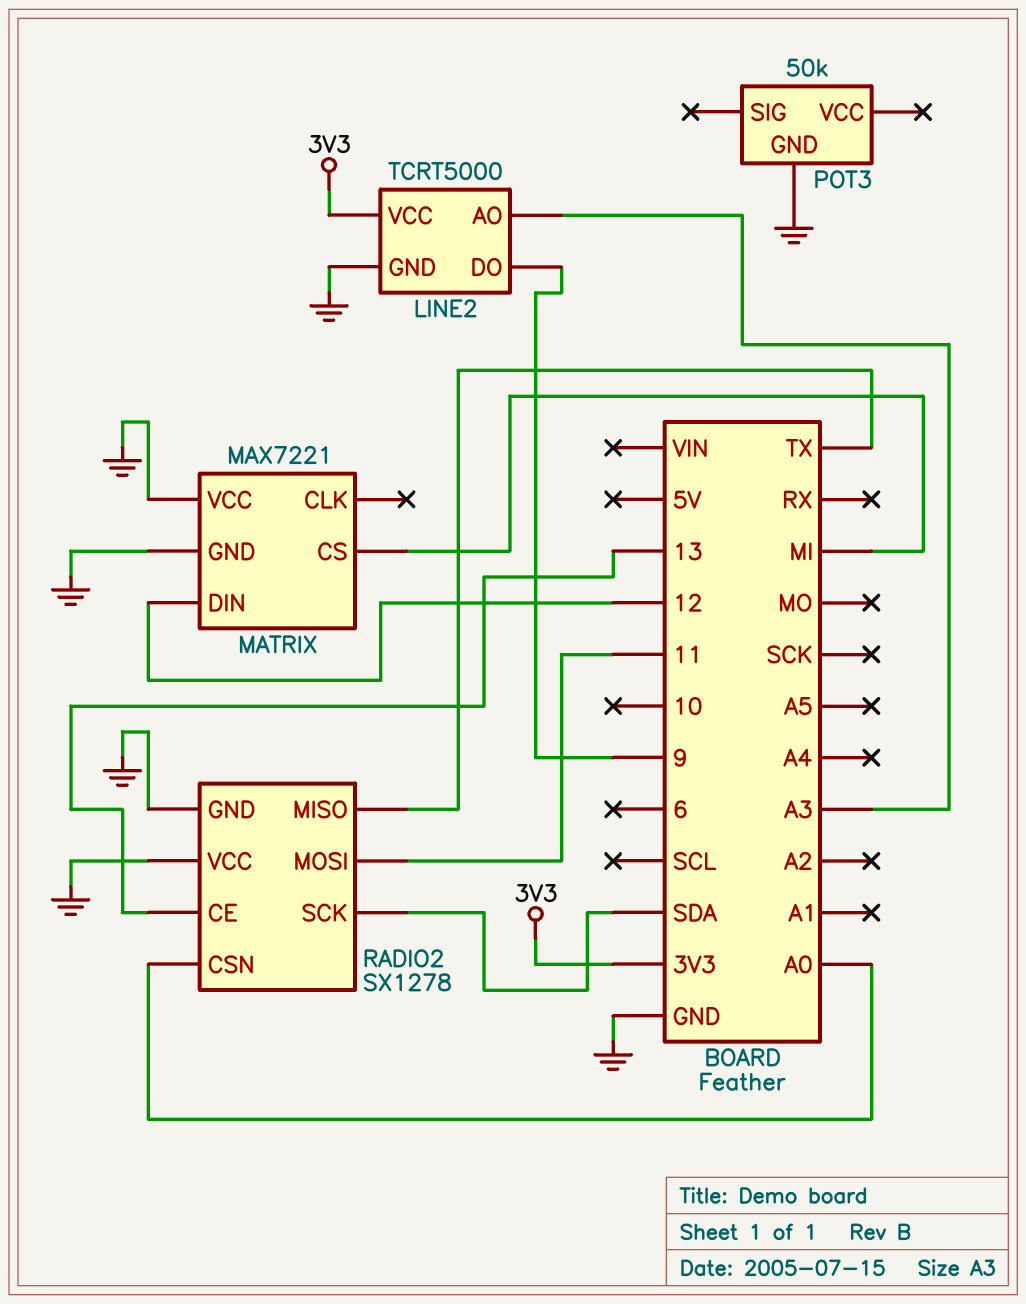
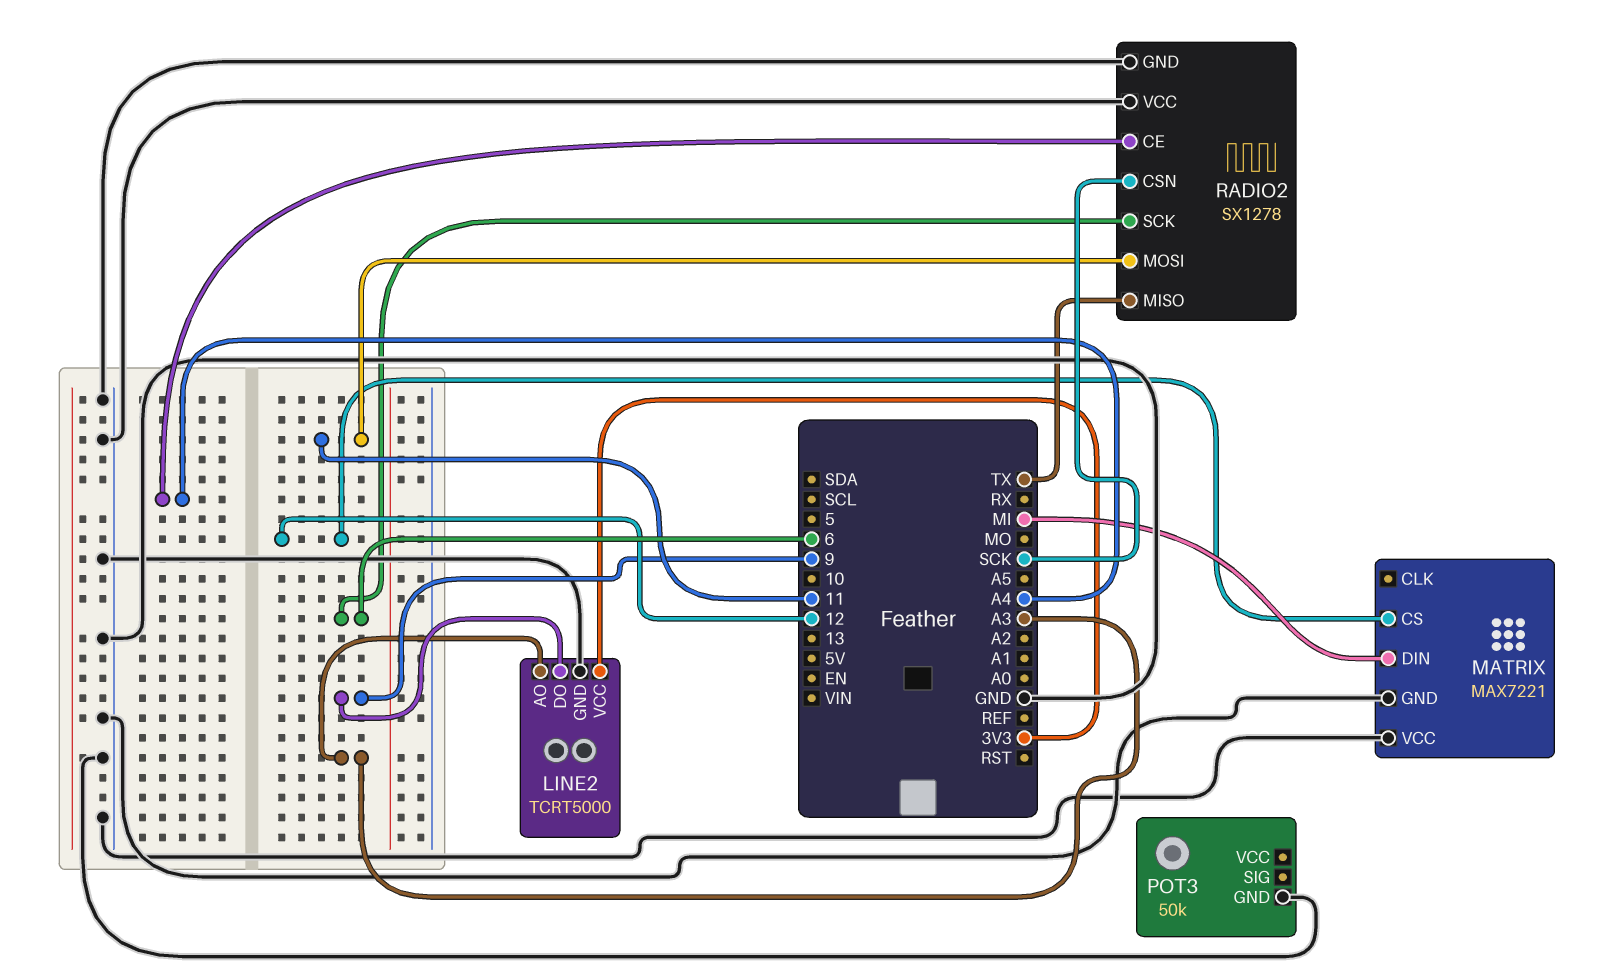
MATRIX pin CS: MI -> 12
MATRIX pin DIN: 12 -> MI
RADIO2 pin CE: 13 -> A4
RADIO2 pin CSN: A0 -> SCK
RADIO2 pin SCK: SDA -> 6

